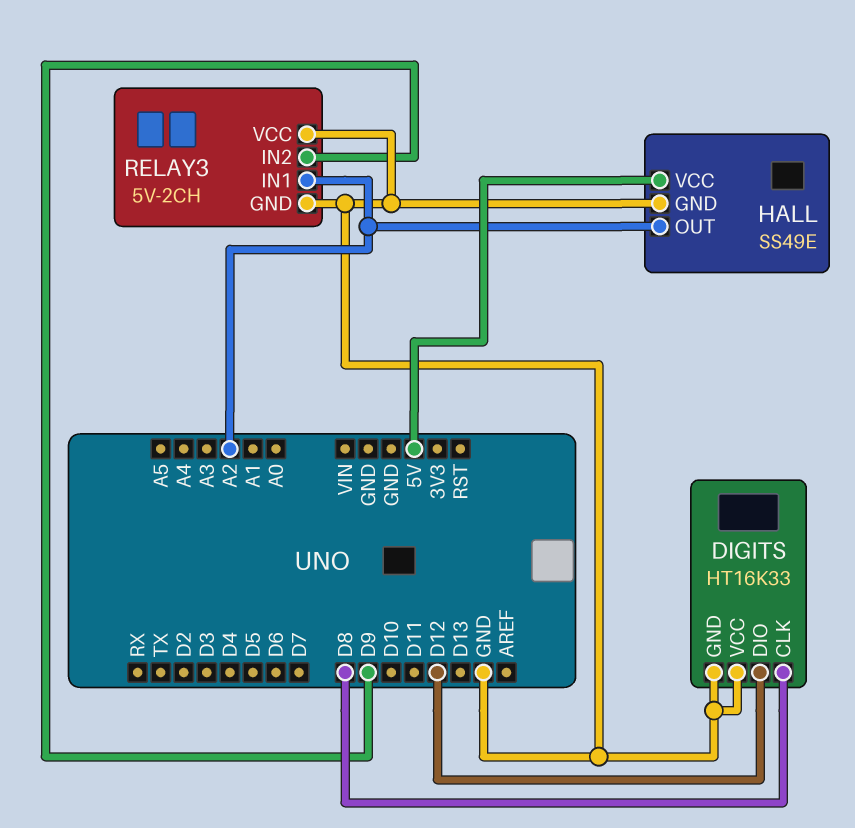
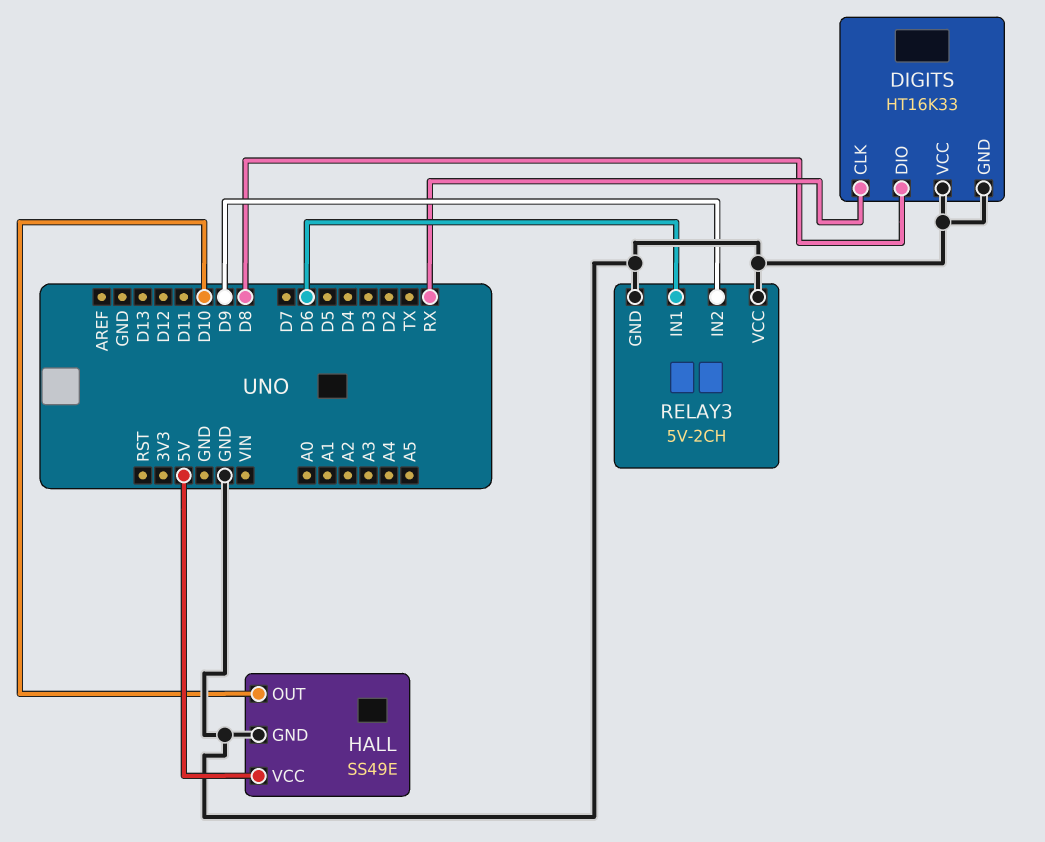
DIGITS pin CLK: D8 -> RX
DIGITS pin DIO: D12 -> D8
HALL pin OUT: A2 -> D10
RELAY3 pin IN1: A2 -> D6

